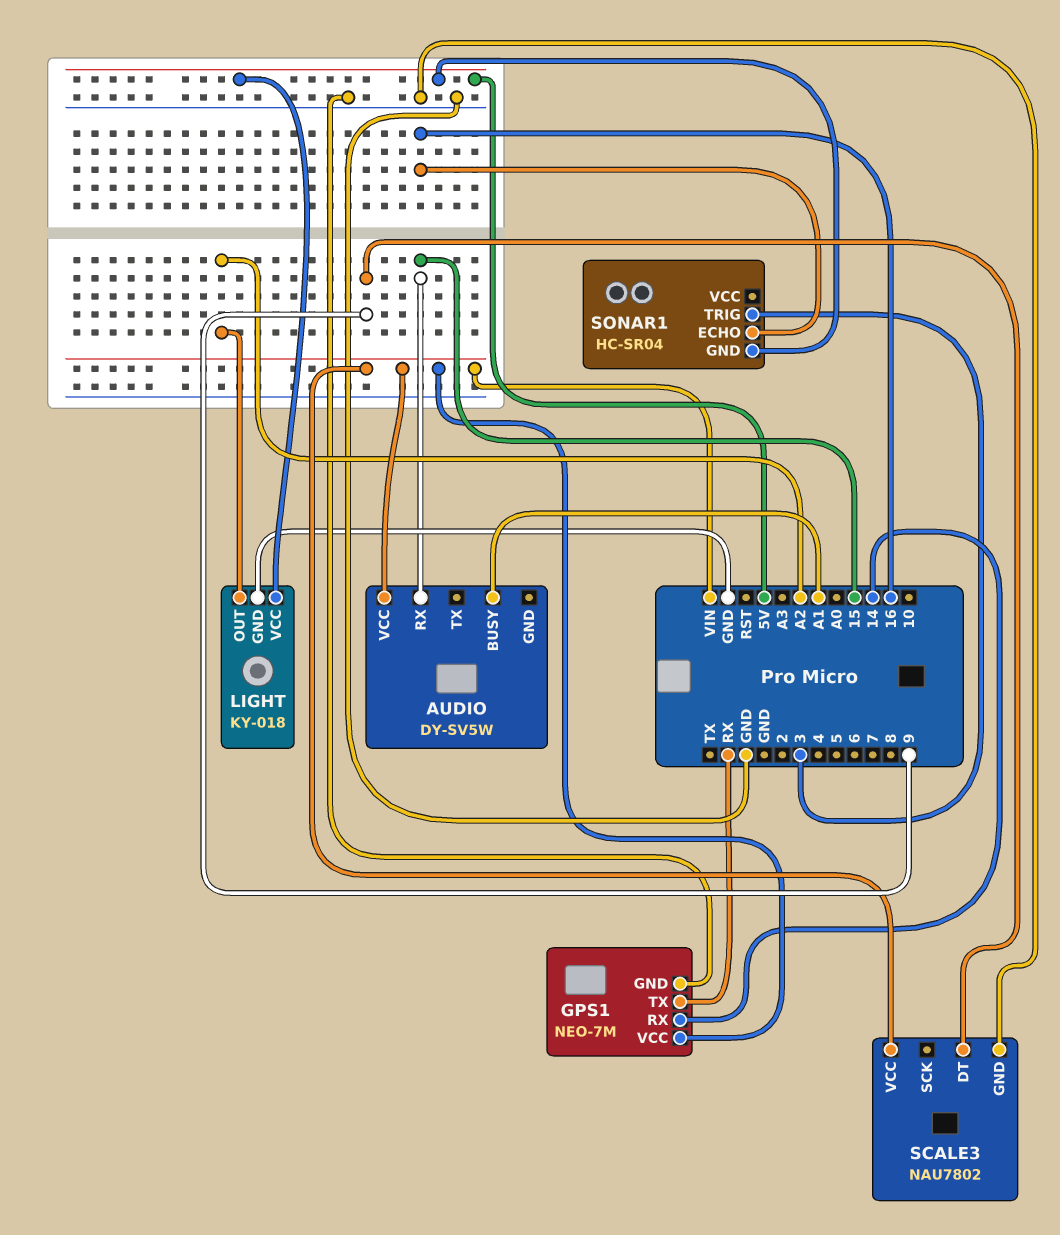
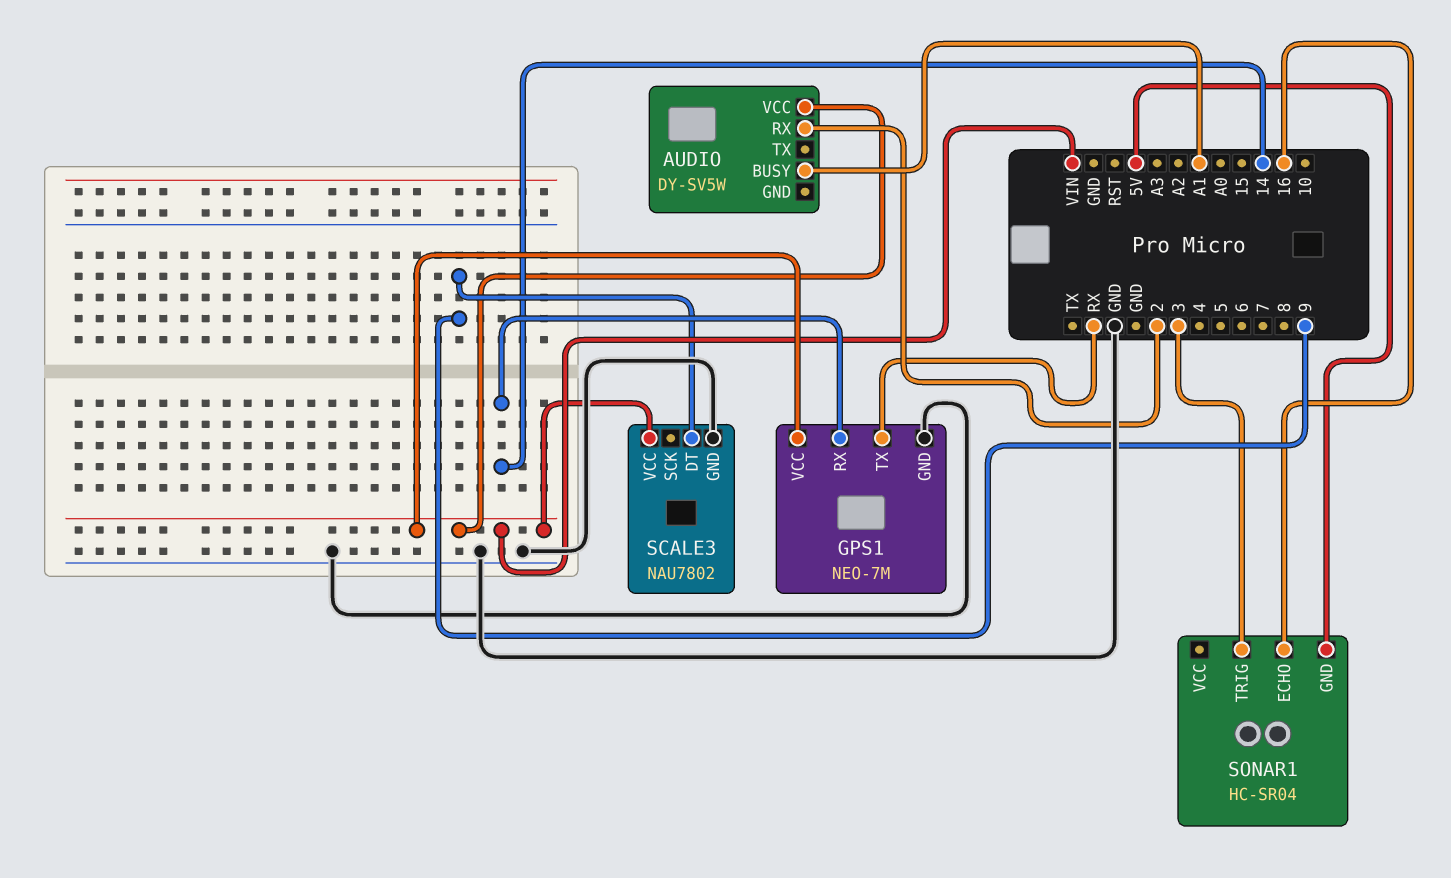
AUDIO pin RX: 15 -> 2
LIGHT: KY-018 -> none
LIGHT pin GND: GND -> none
LIGHT pin OUT: A2 -> none
LIGHT pin VCC: 5V -> none

